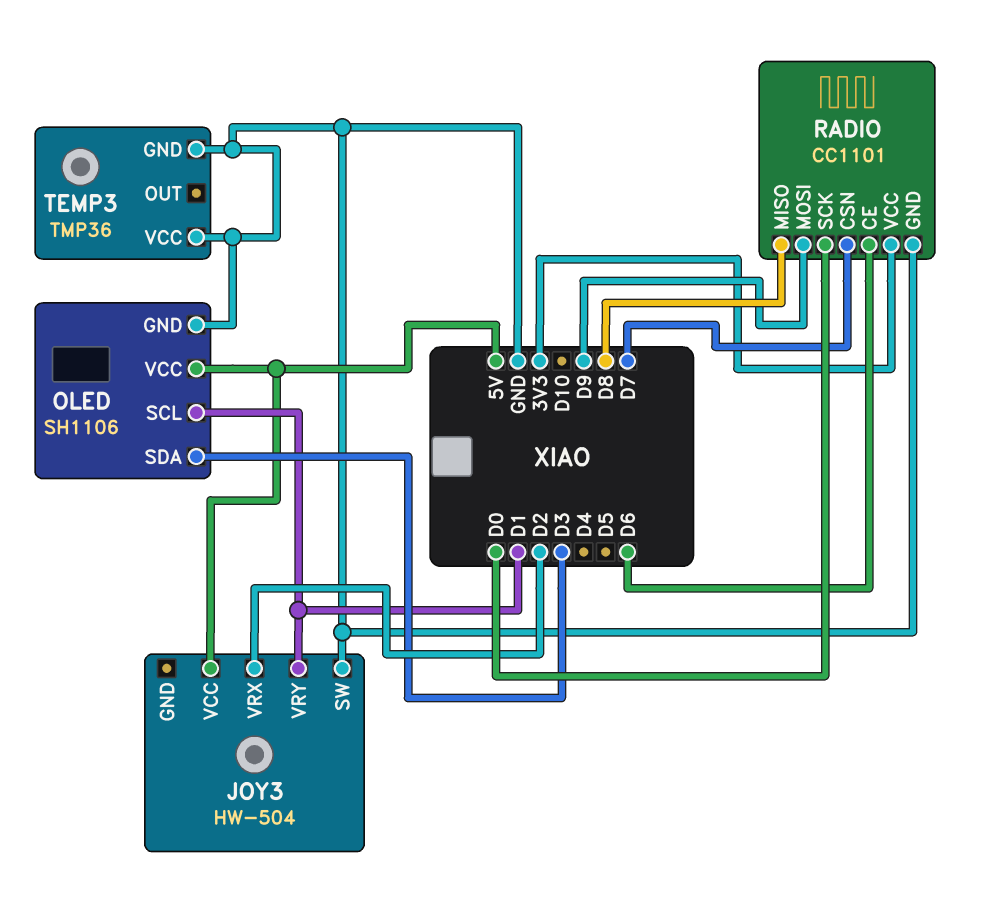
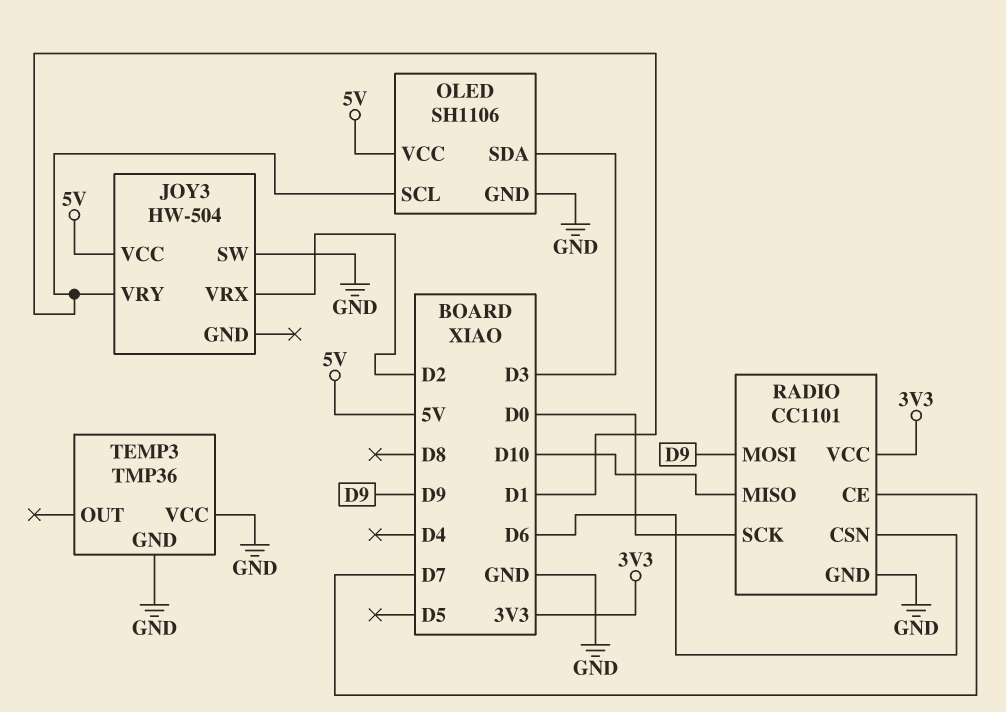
RADIO pin CE: D6 -> D7
RADIO pin CSN: D7 -> D6
RADIO pin MISO: D8 -> D10

